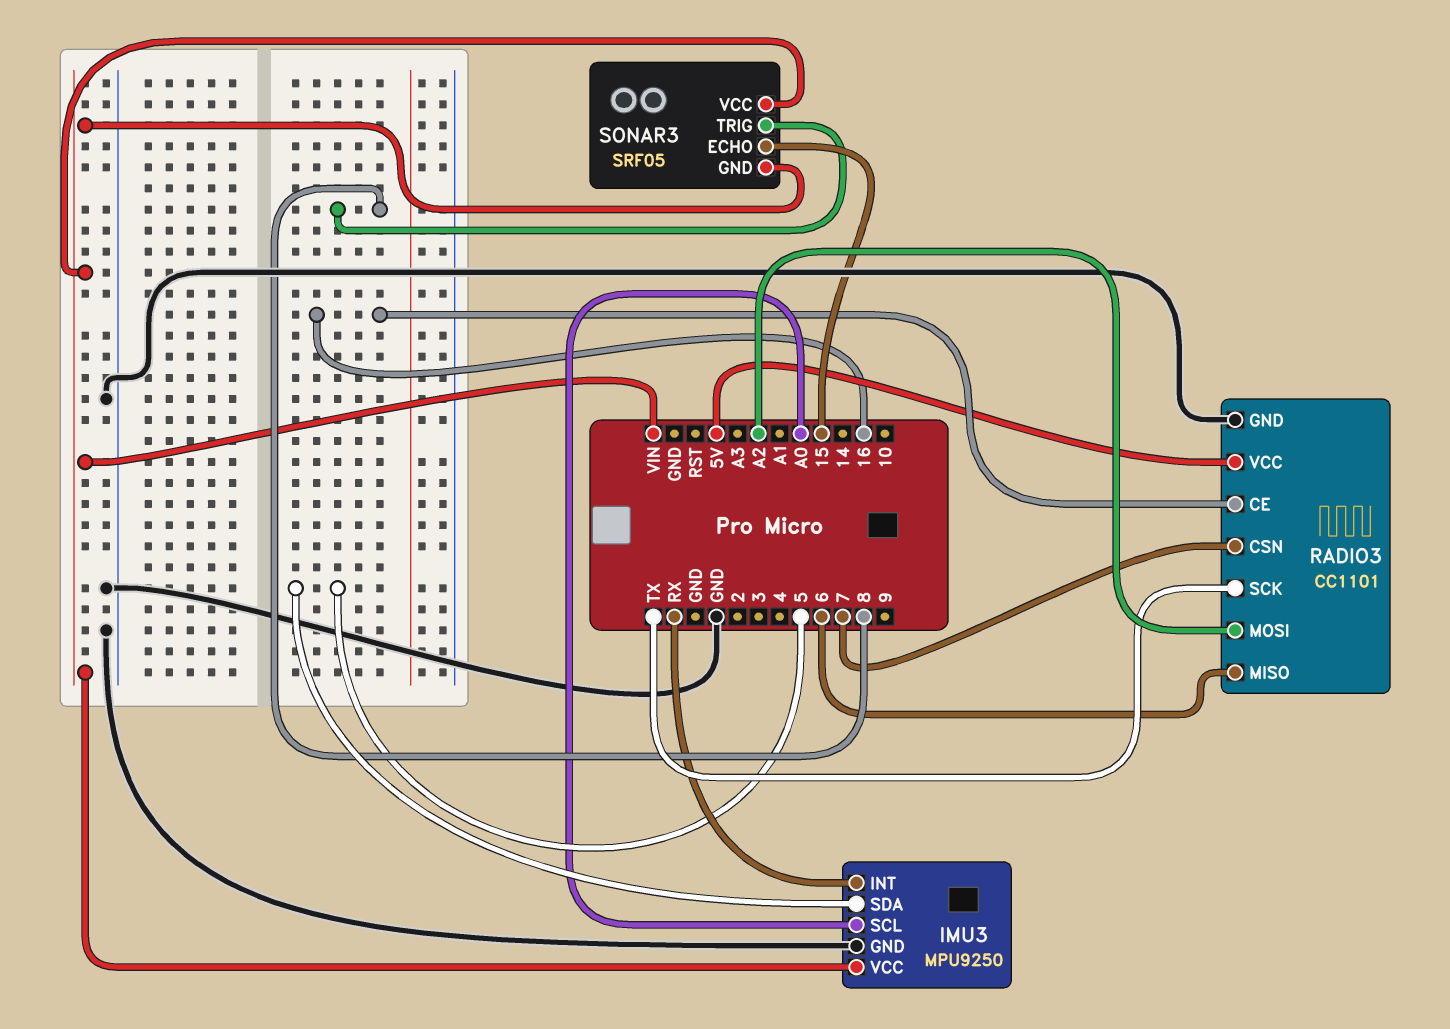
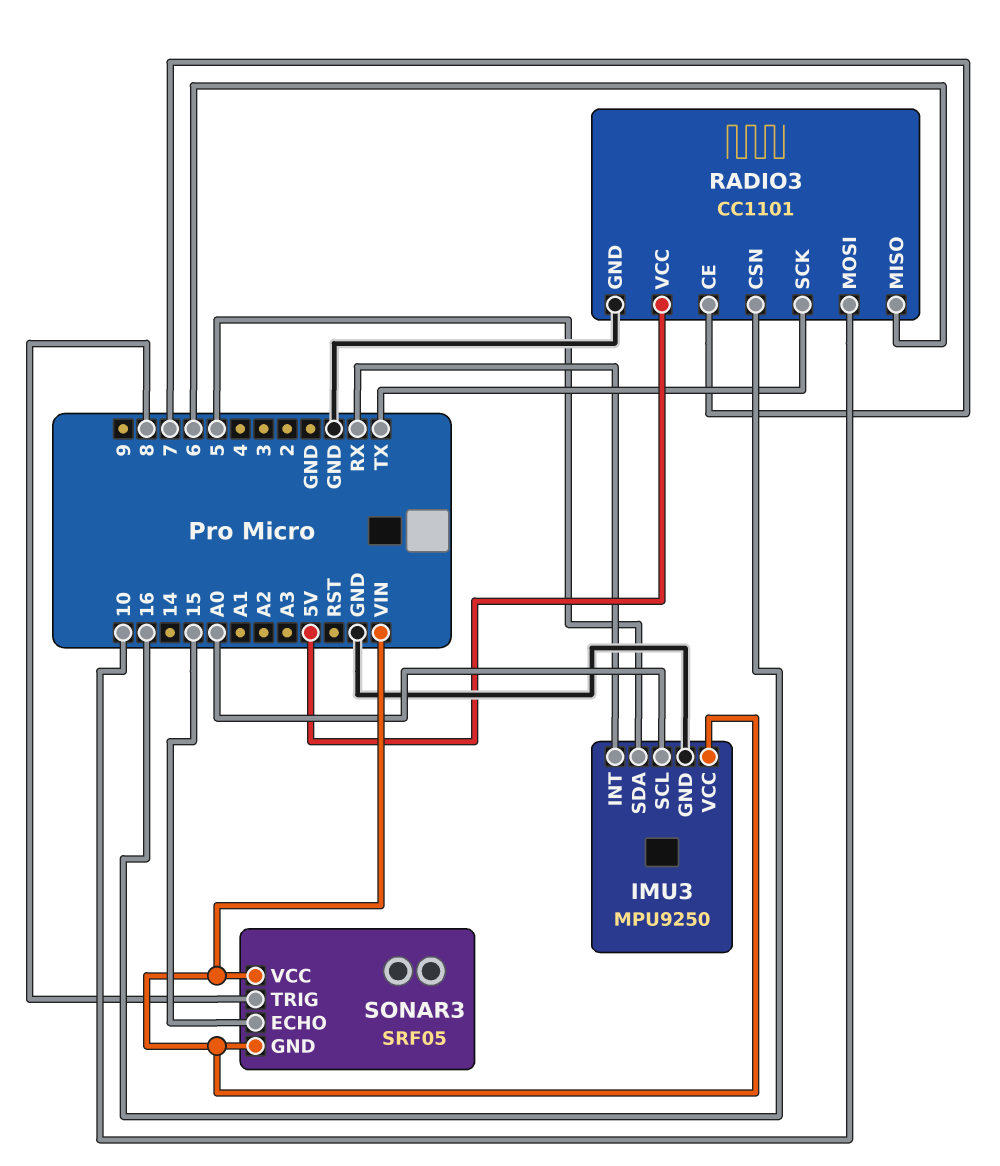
RADIO3 pin CE: 16 -> 7
RADIO3 pin CSN: 7 -> 16
RADIO3 pin MOSI: A2 -> 10

